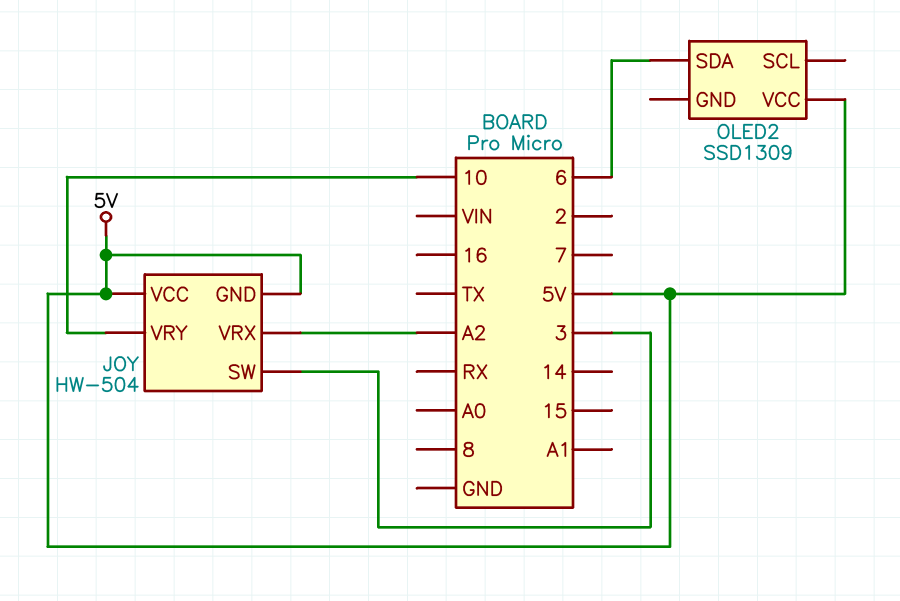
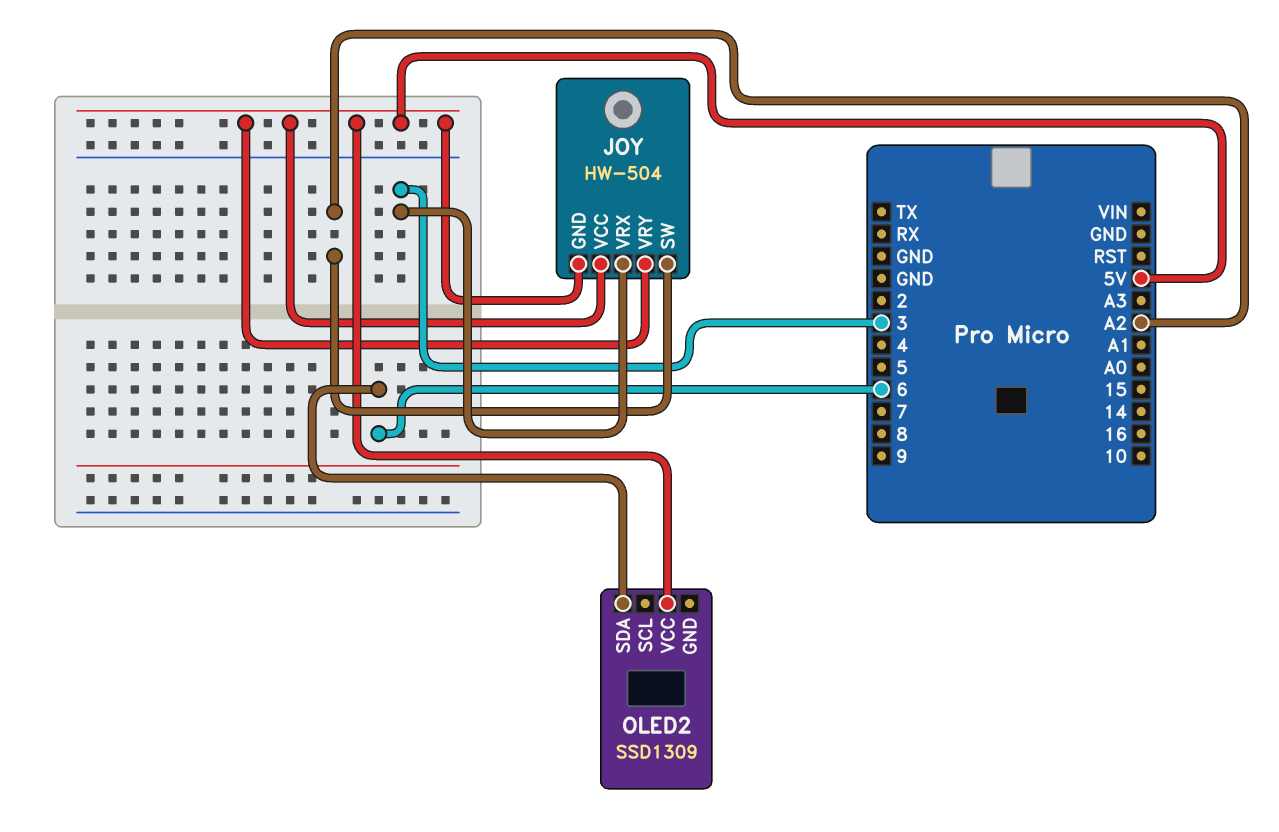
JOY pin SW: 3 -> A2
JOY pin VRX: A2 -> 3
JOY pin VRY: 10 -> 5V

